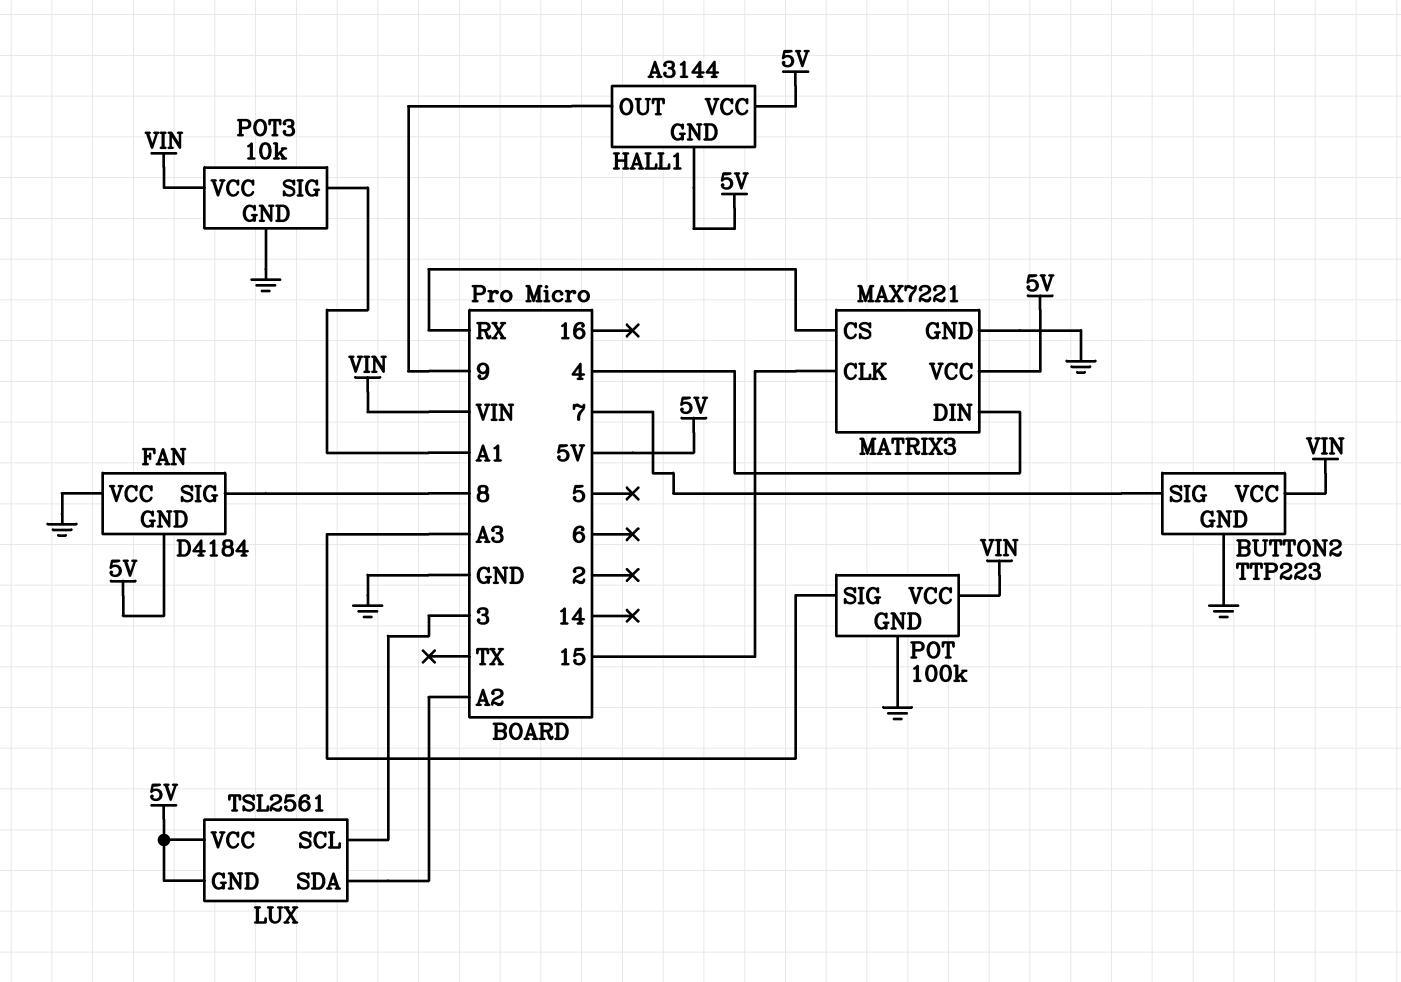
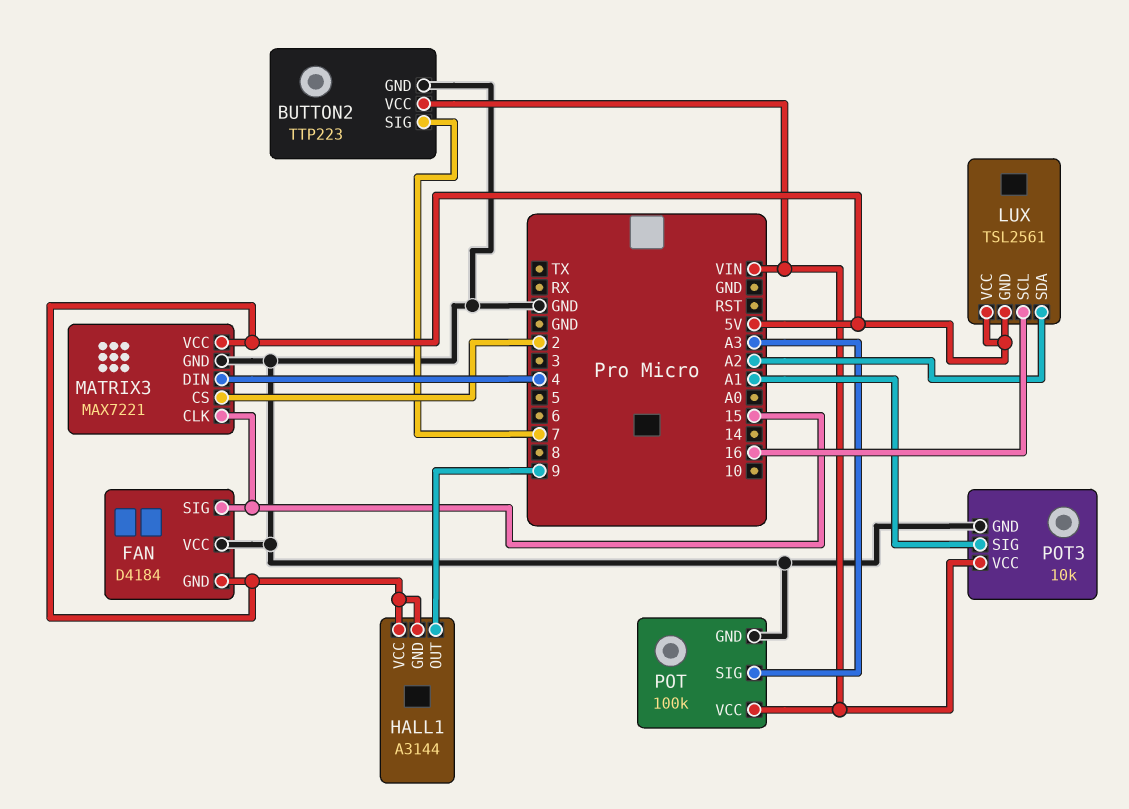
FAN pin SIG: 8 -> 15
LUX pin SCL: 3 -> 16
MATRIX3 pin CS: RX -> 2

